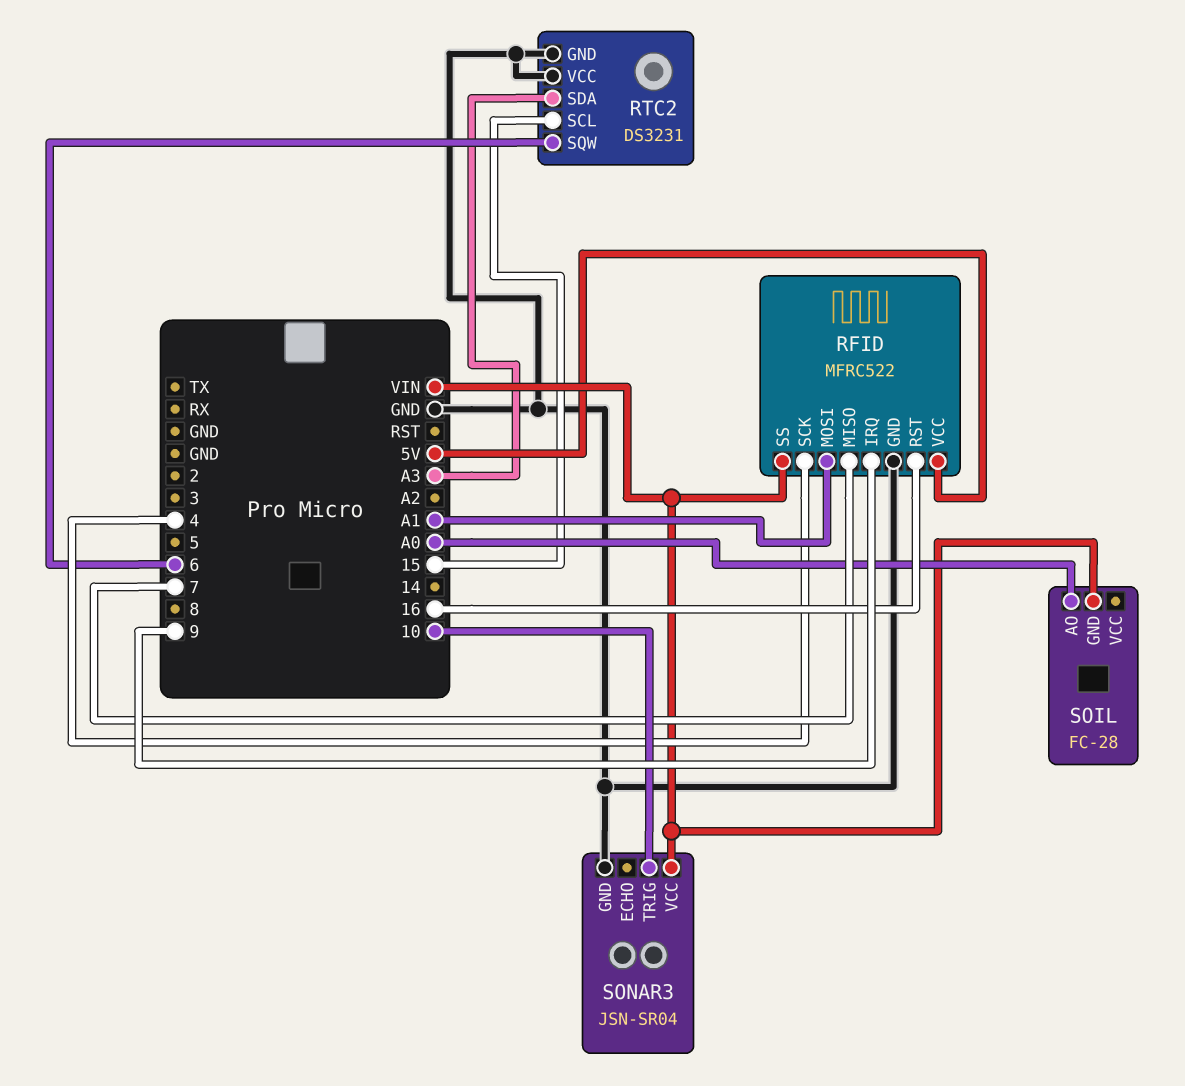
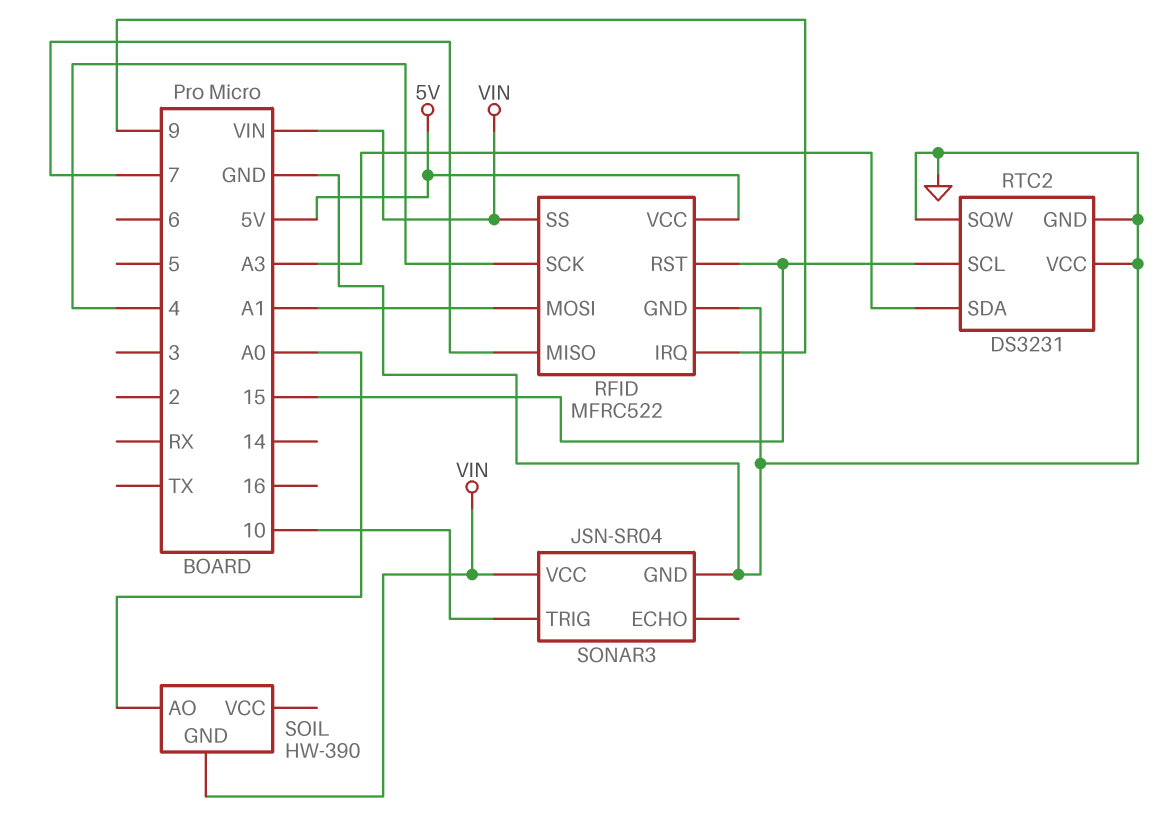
RFID pin RST: 16 -> 15
RTC2 pin SQW: 6 -> GND
SOIL: FC-28 -> HW-390

